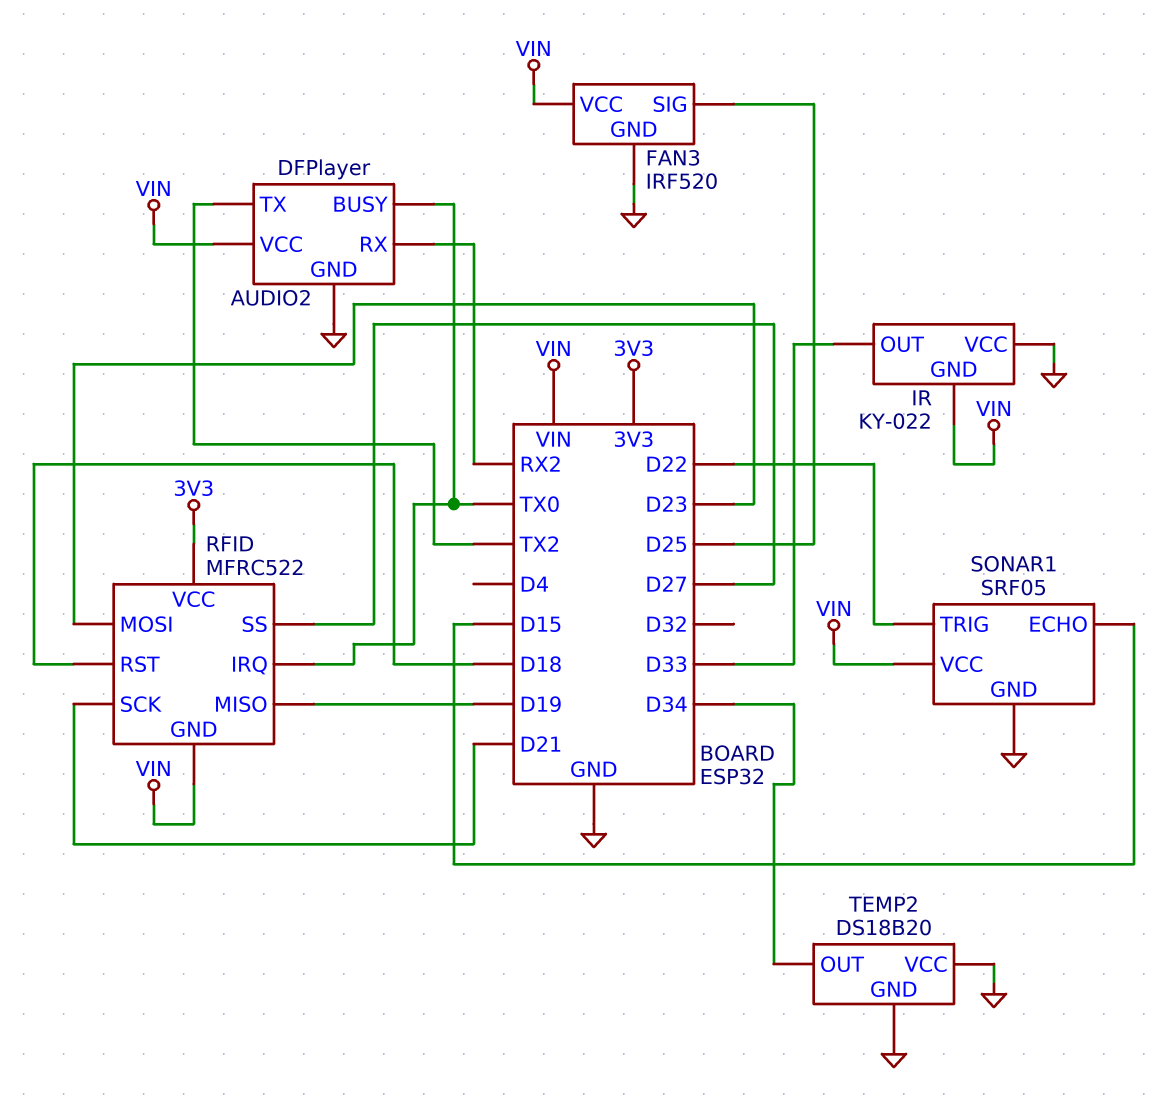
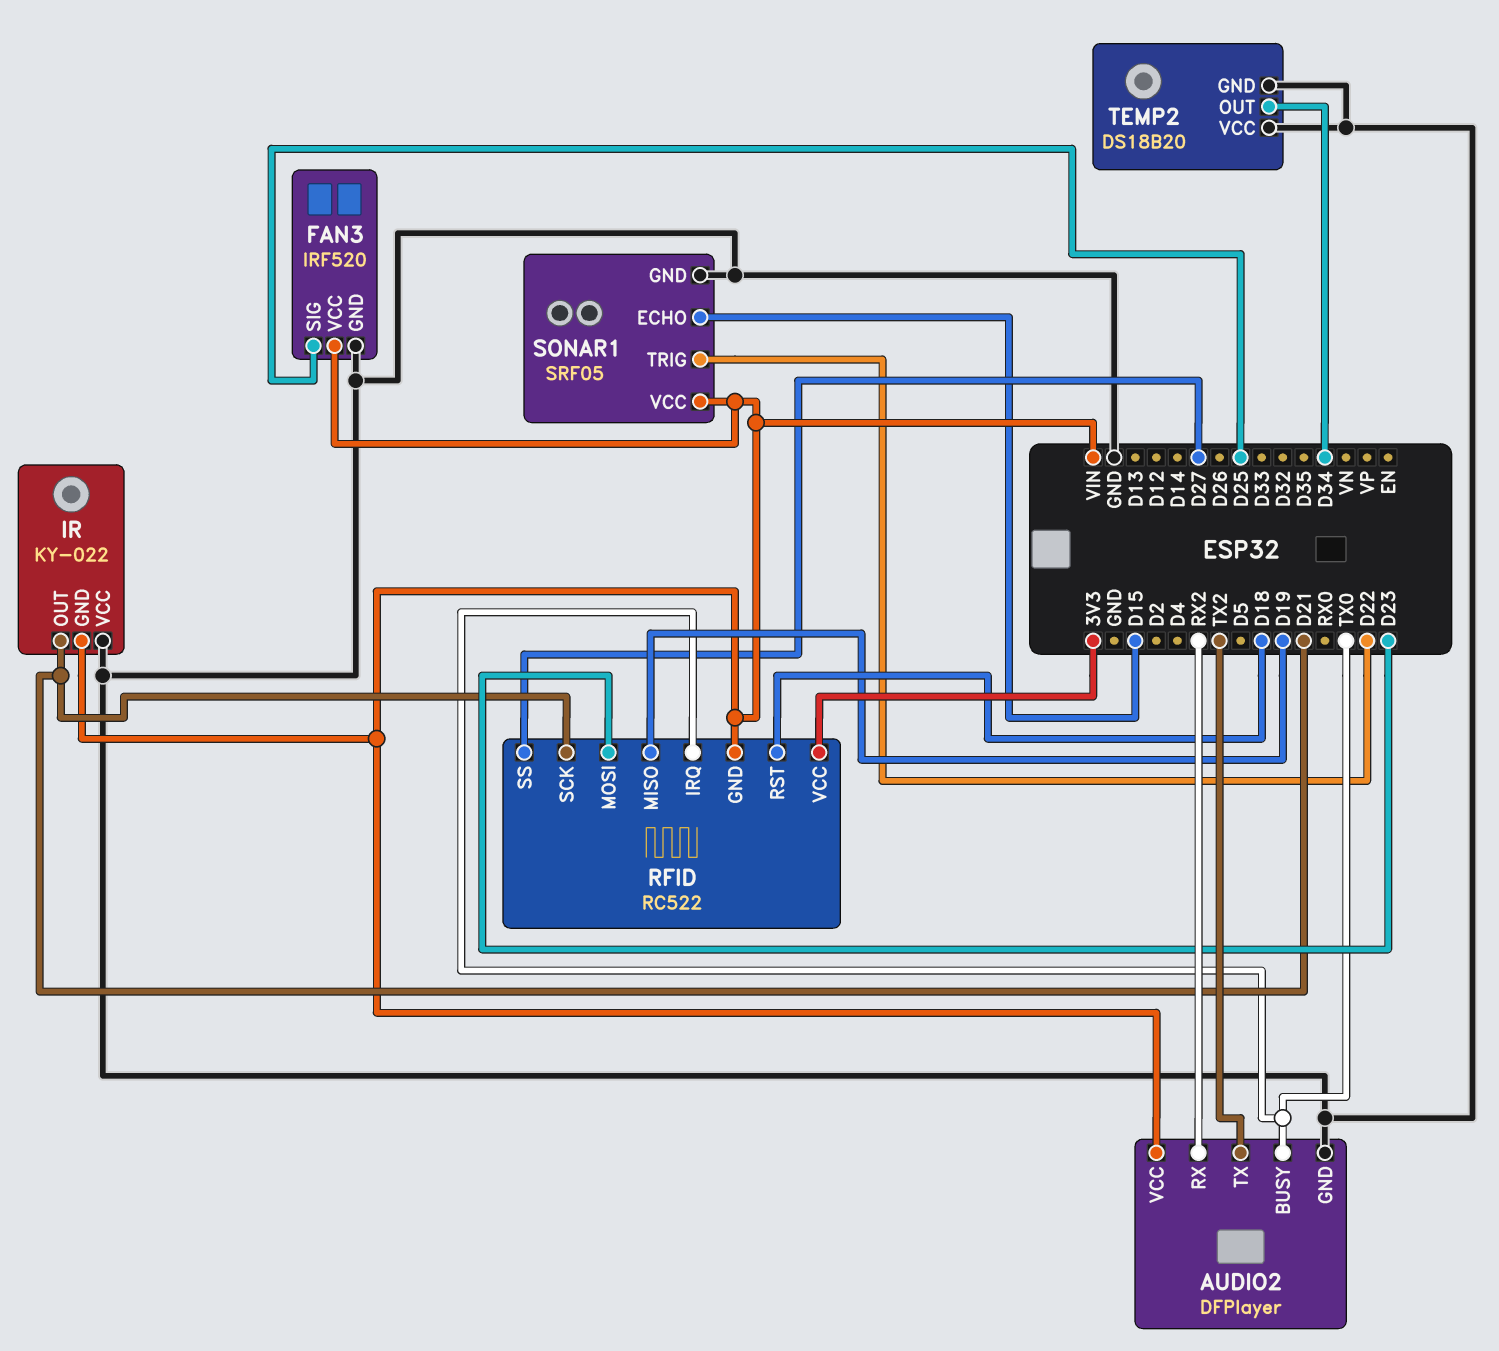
IR pin OUT: D33 -> D21
RFID: MFRC522 -> RC522

